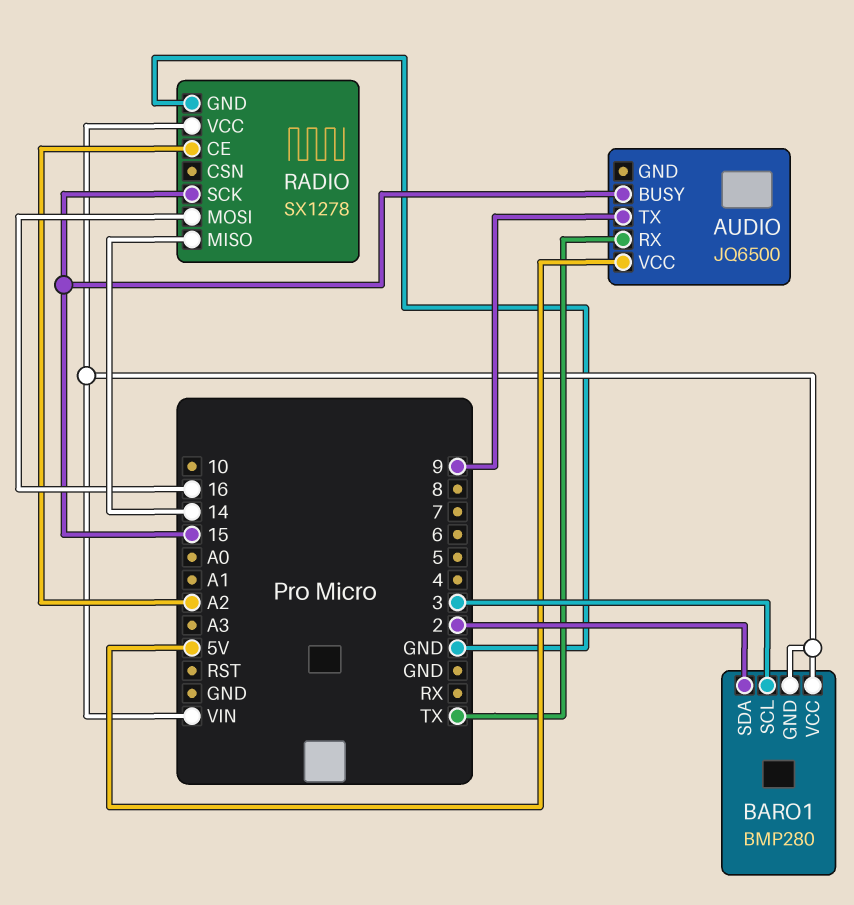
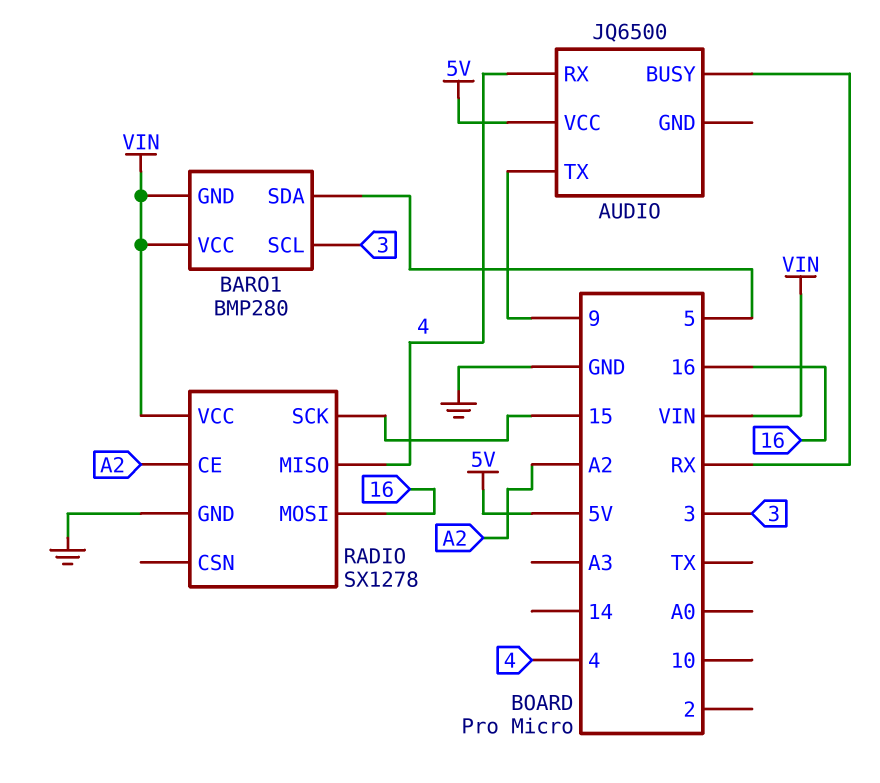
AUDIO pin BUSY: 15 -> RX
AUDIO pin RX: TX -> 4
BARO1 pin SDA: 2 -> 5
RADIO pin MISO: 14 -> 4

